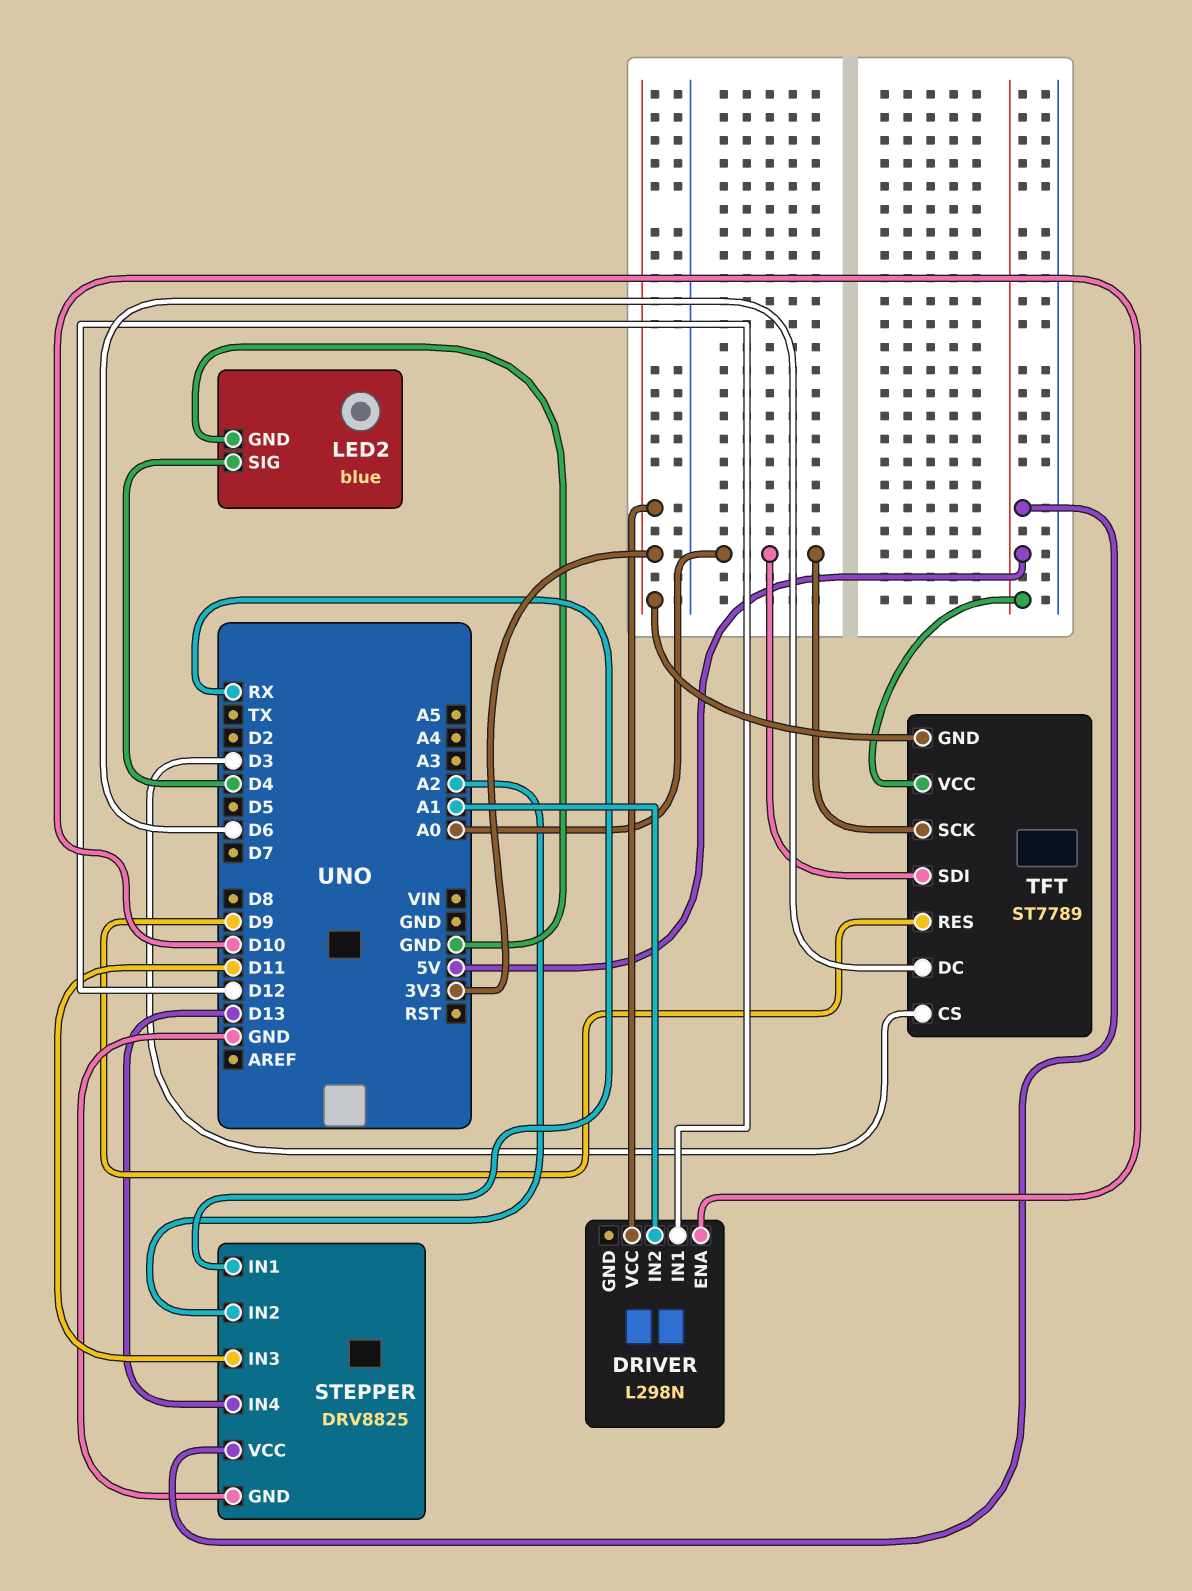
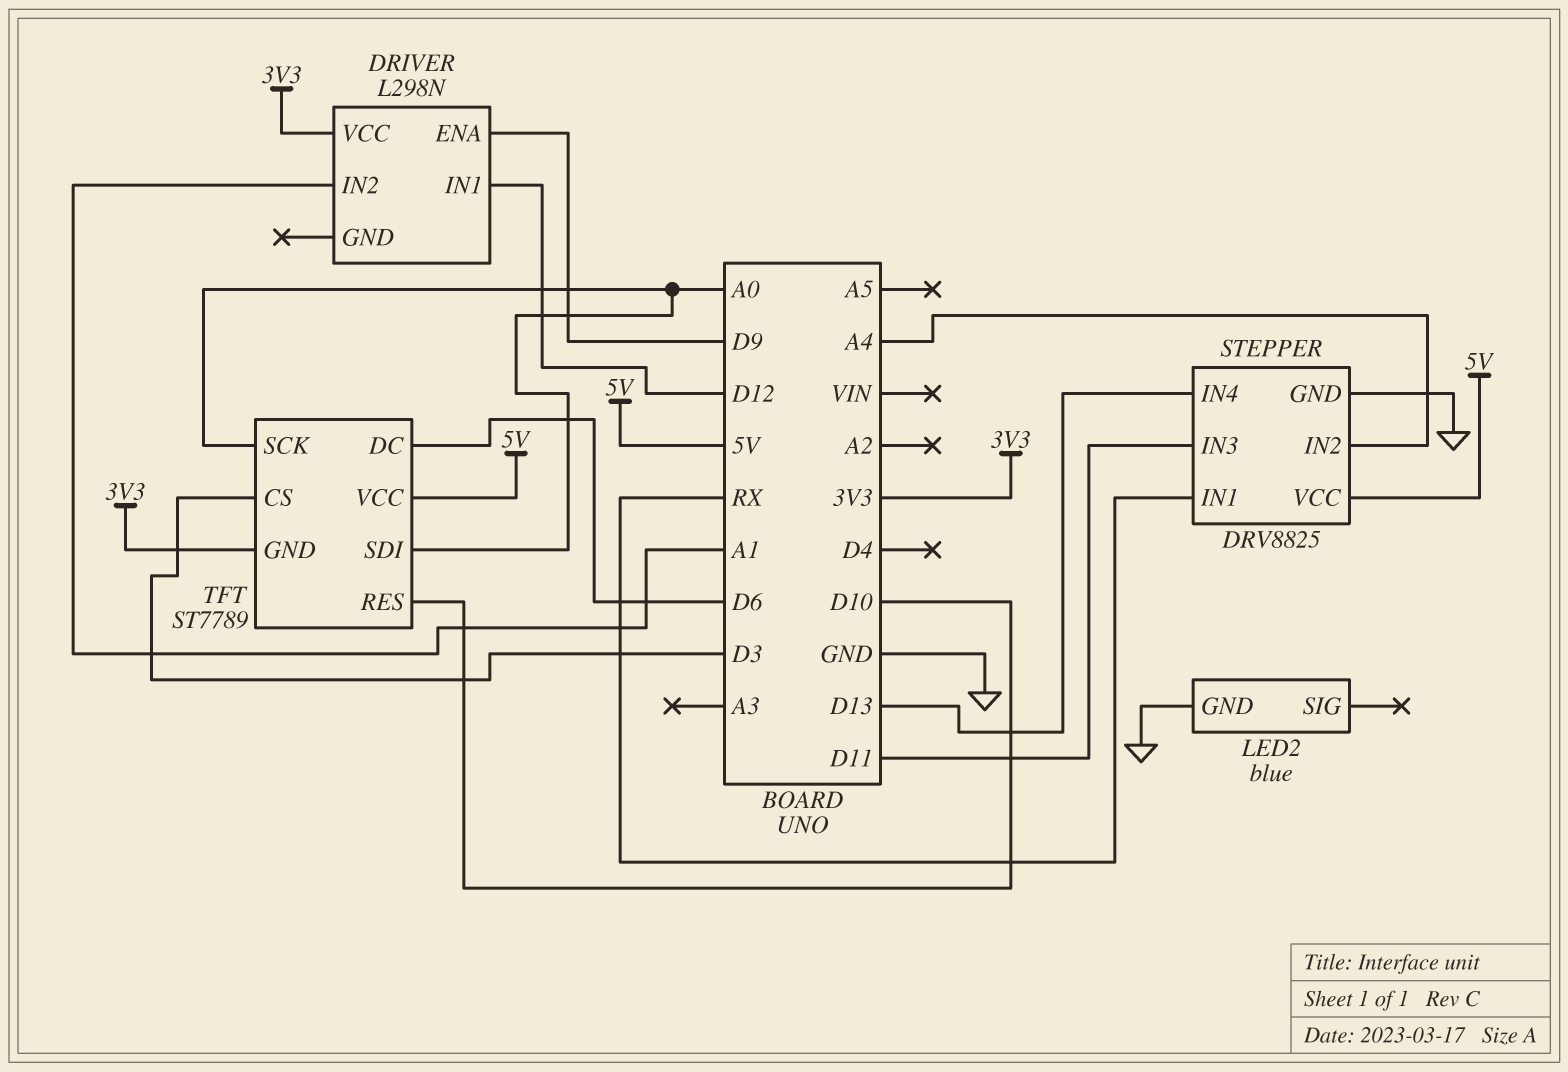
DRIVER pin ENA: D10 -> D9
LED2 pin SIG: D4 -> none
STEPPER pin IN2: A2 -> A4
TFT pin RES: D9 -> D10

